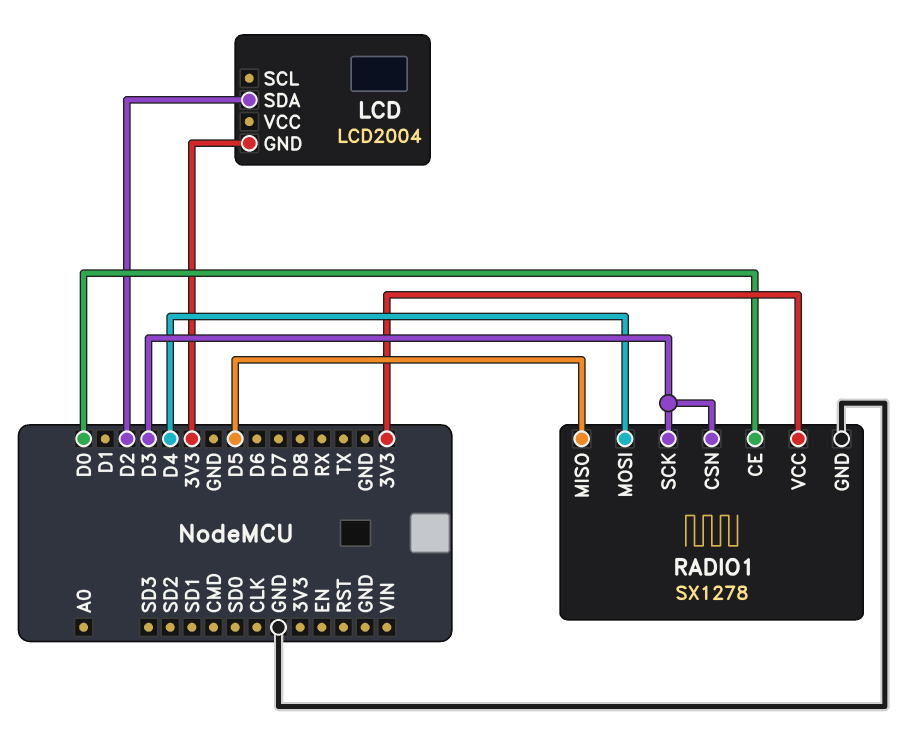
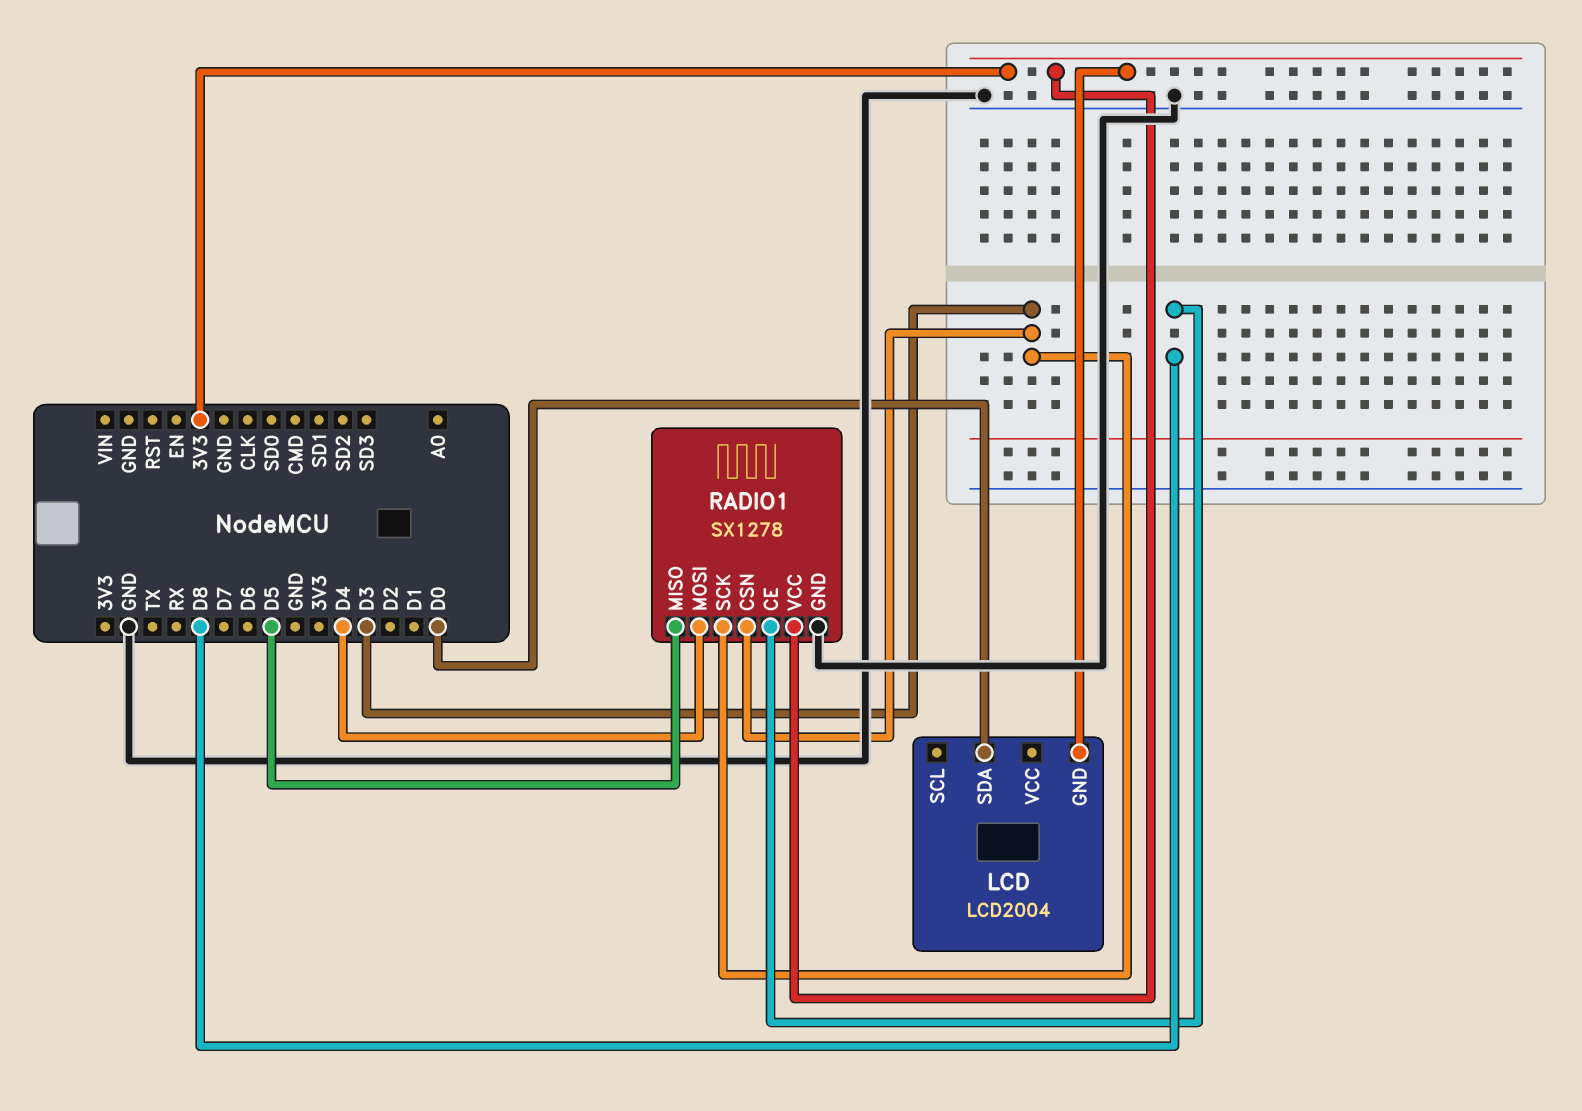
LCD pin SDA: D2 -> D0
RADIO1 pin CE: D0 -> D8

